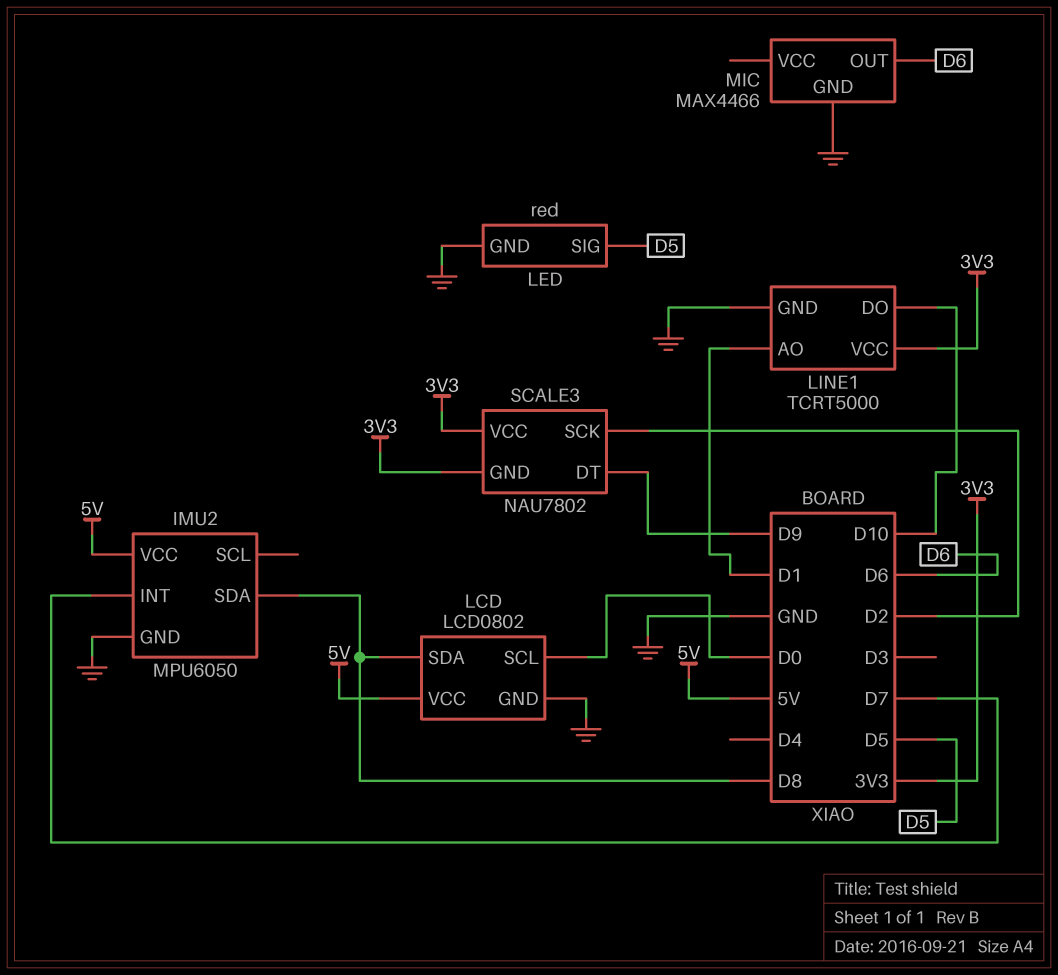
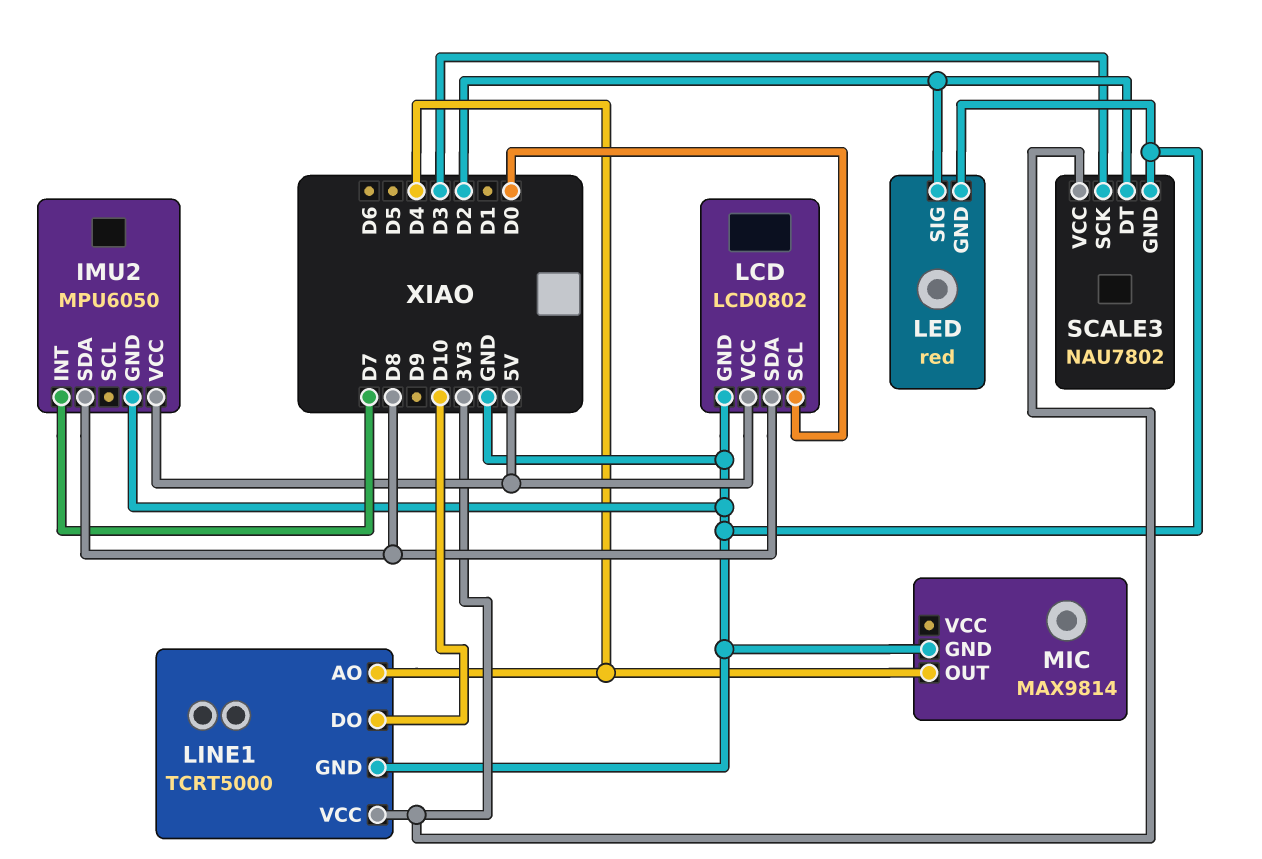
LED pin SIG: D5 -> D2
LINE1 pin AO: D1 -> D4
MIC: MAX4466 -> MAX9814
MIC pin OUT: D6 -> D4
SCALE3 pin DT: D9 -> D2
SCALE3 pin GND: 3V3 -> GND
SCALE3 pin SCK: D2 -> D3

